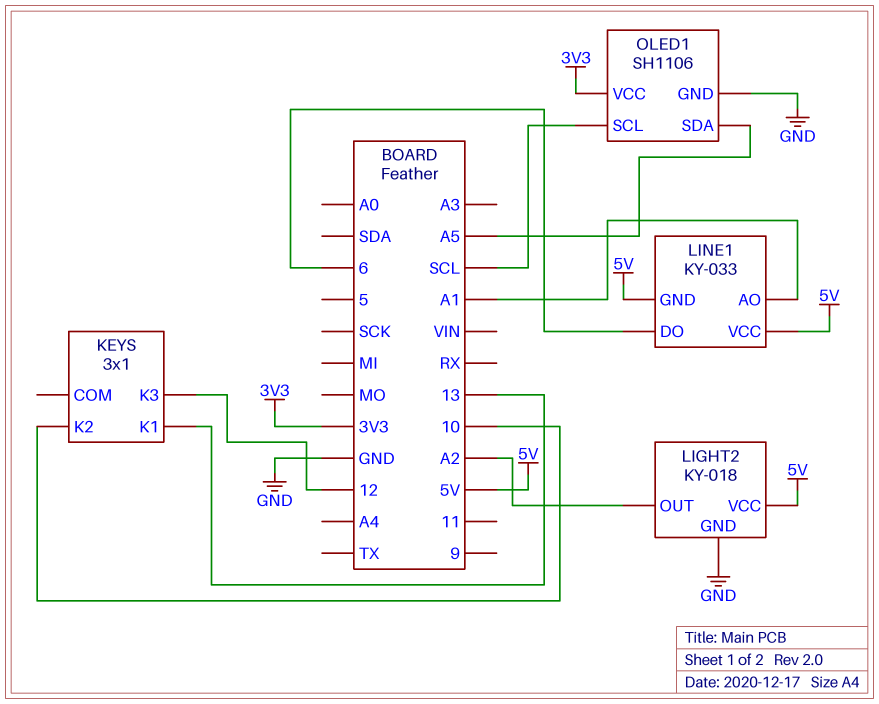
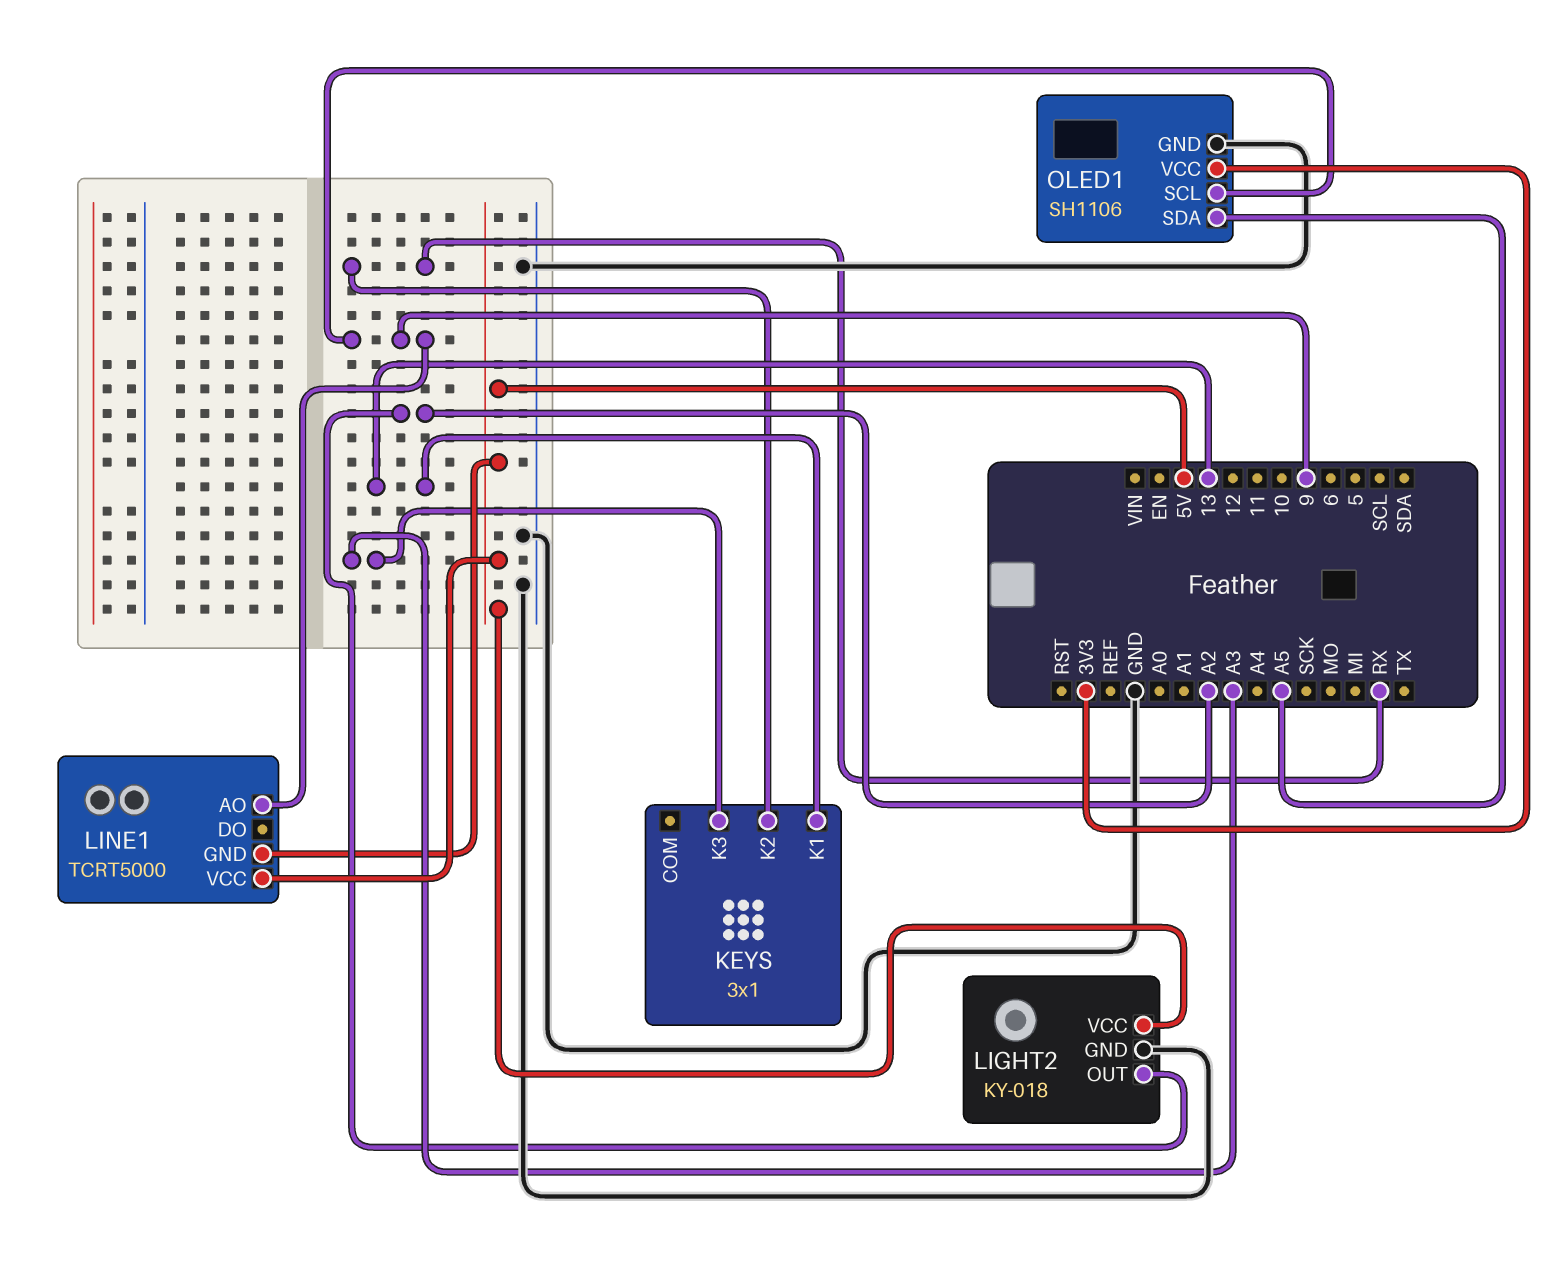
KEYS pin K2: 10 -> RX
KEYS pin K3: 12 -> A3
LINE1: KY-033 -> TCRT5000
LINE1 pin AO: A1 -> 9
LINE1 pin DO: 6 -> none
OLED1 pin SCL: SCL -> 9

